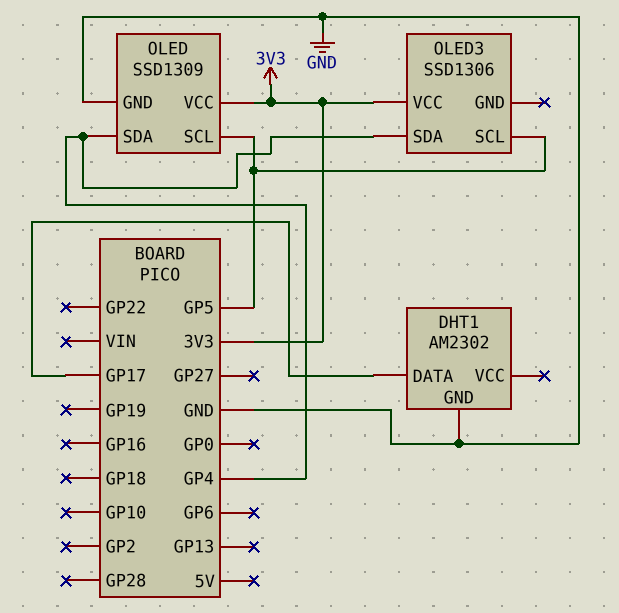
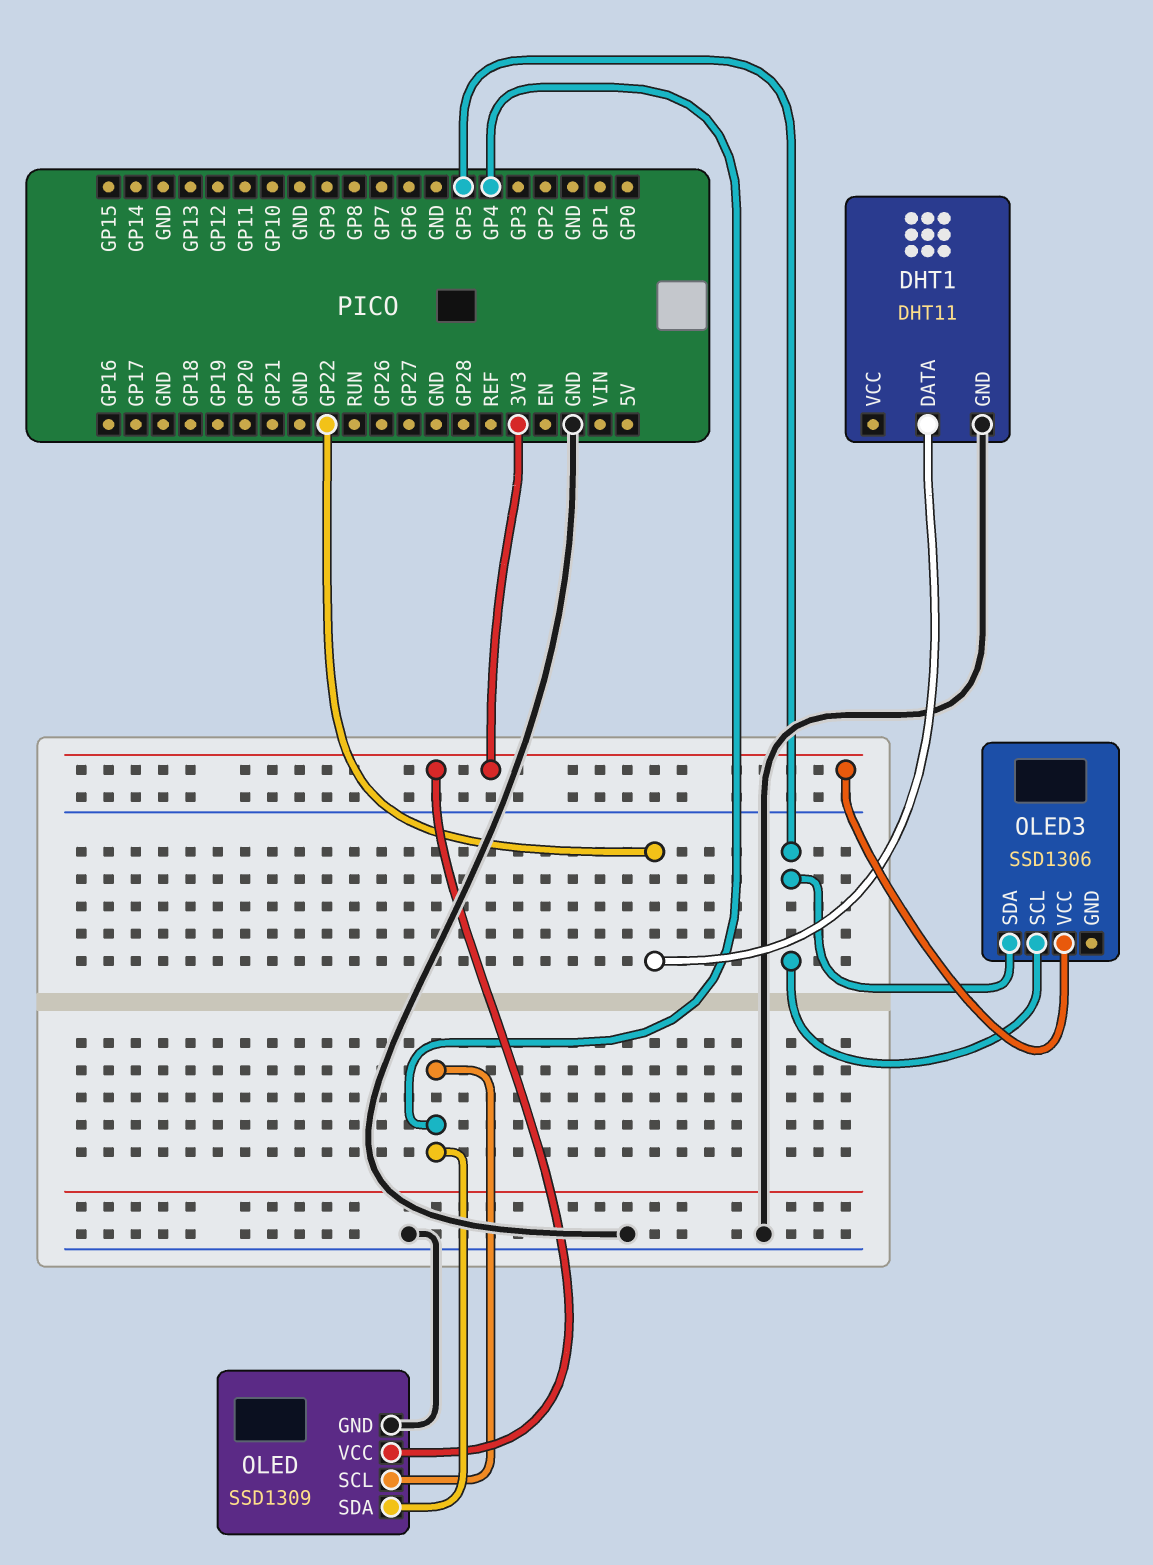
DHT1: AM2302 -> DHT11
DHT1 pin DATA: GP17 -> GP22
OLED pin SCL: GP5 -> GP4
OLED3 pin SDA: GP4 -> GP5

